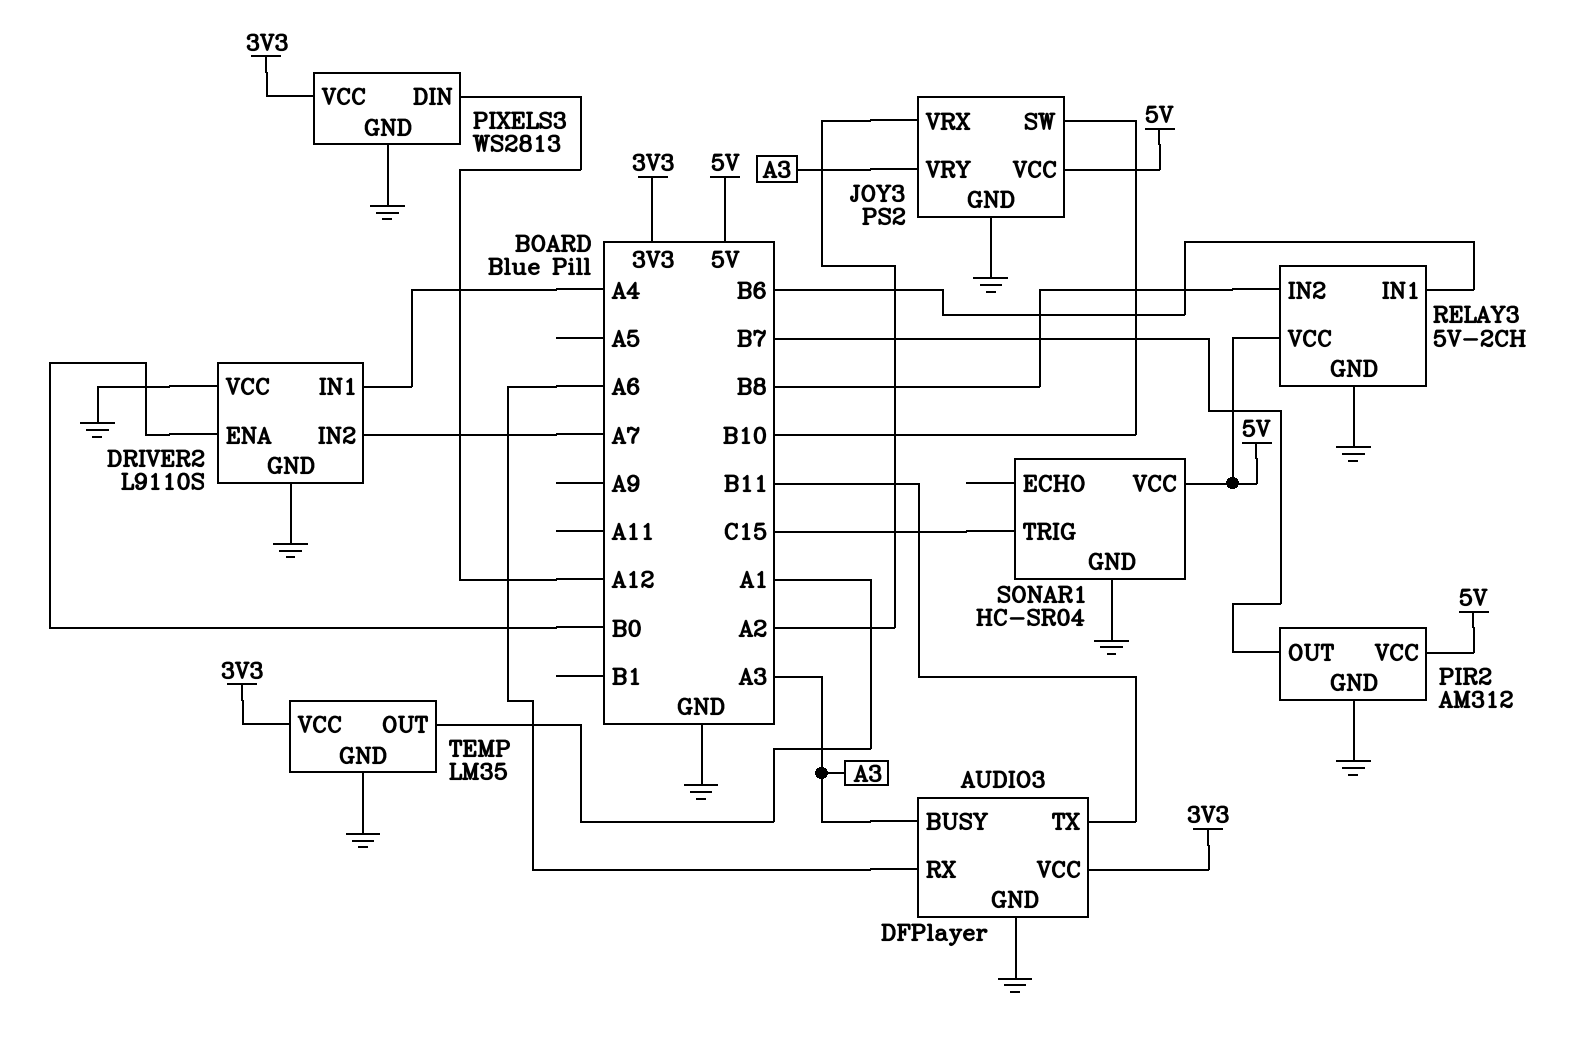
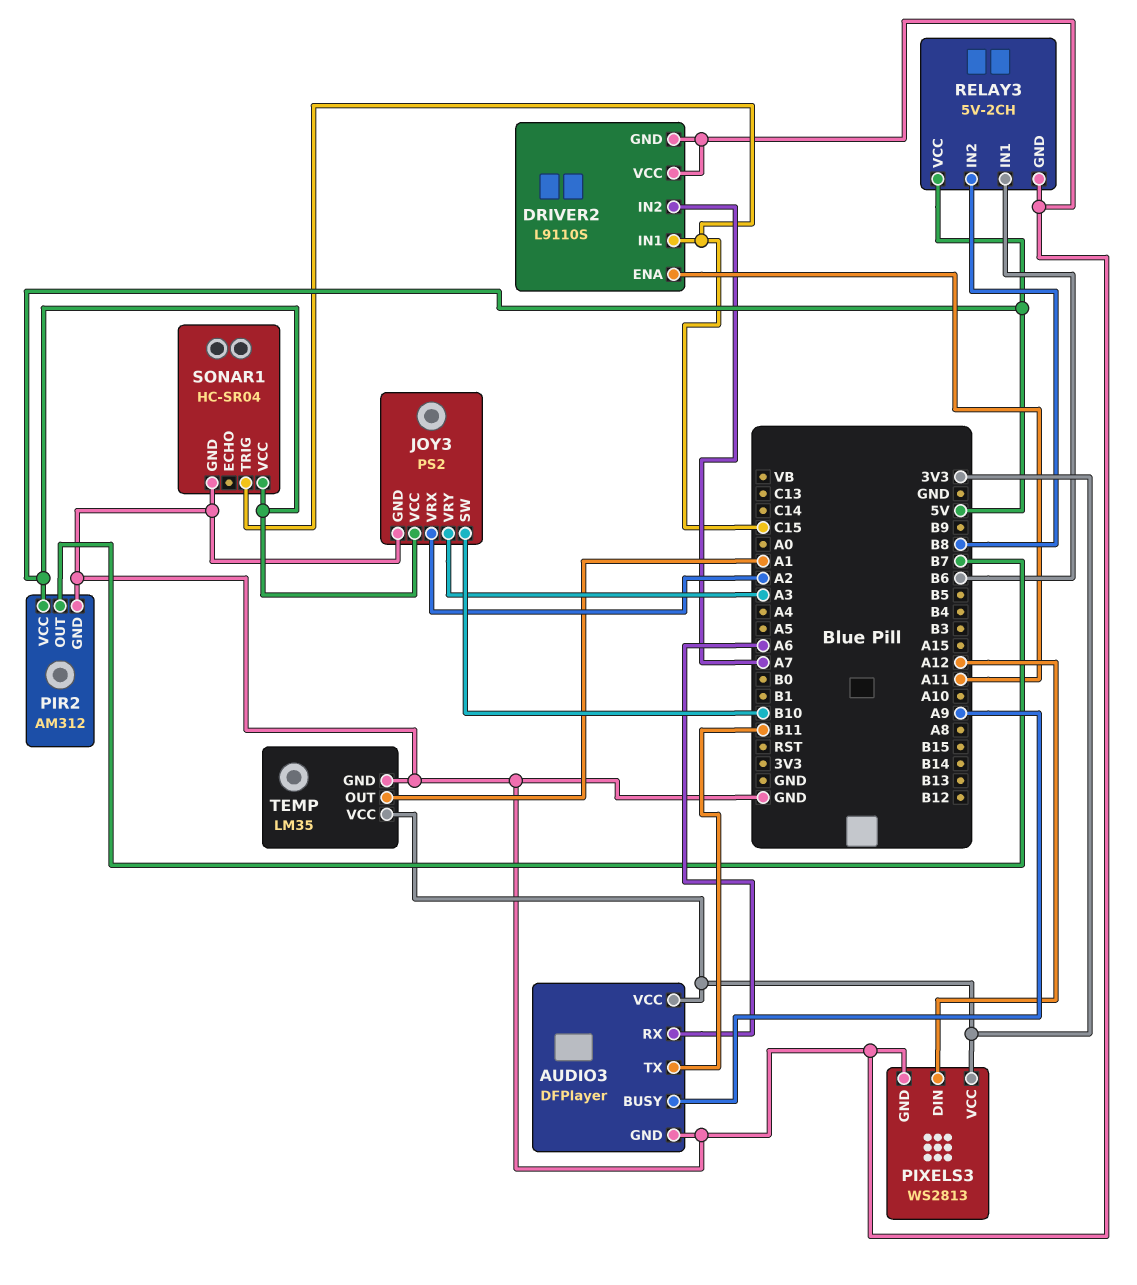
AUDIO3 pin BUSY: A3 -> A9
DRIVER2 pin ENA: B0 -> A11
DRIVER2 pin IN1: A4 -> C15

